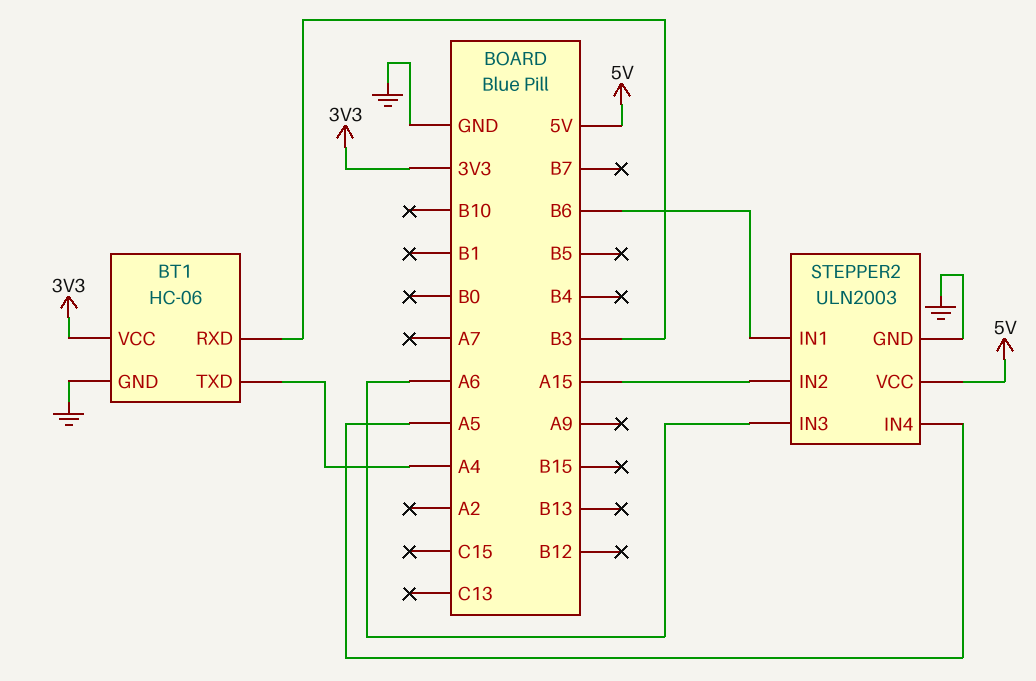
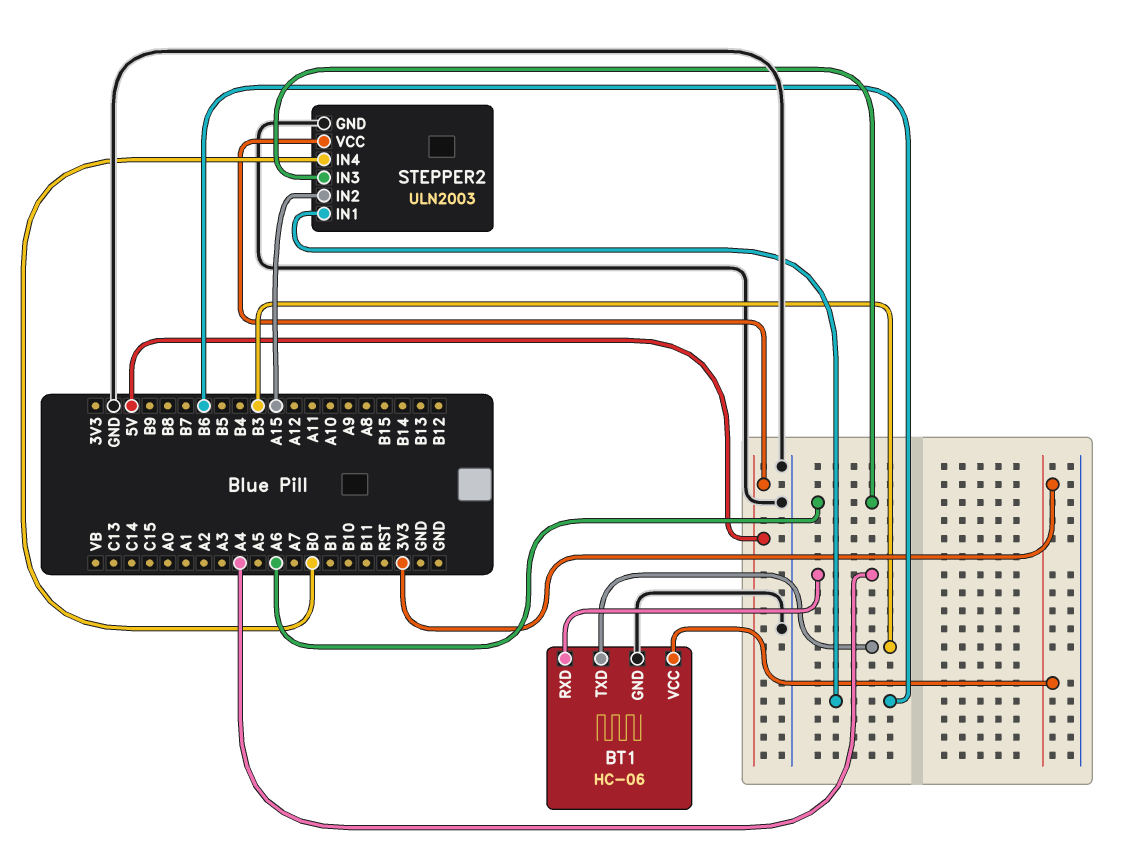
BT1 pin RXD: B3 -> A4
BT1 pin TXD: A4 -> B3
STEPPER2 pin IN4: A5 -> B0

